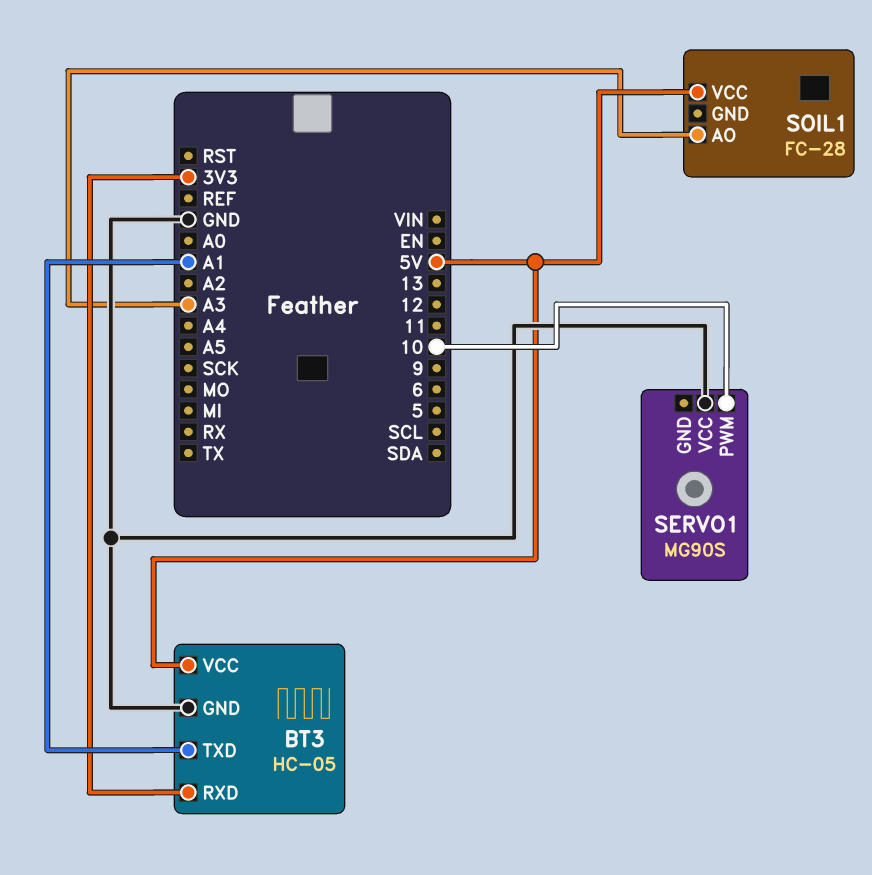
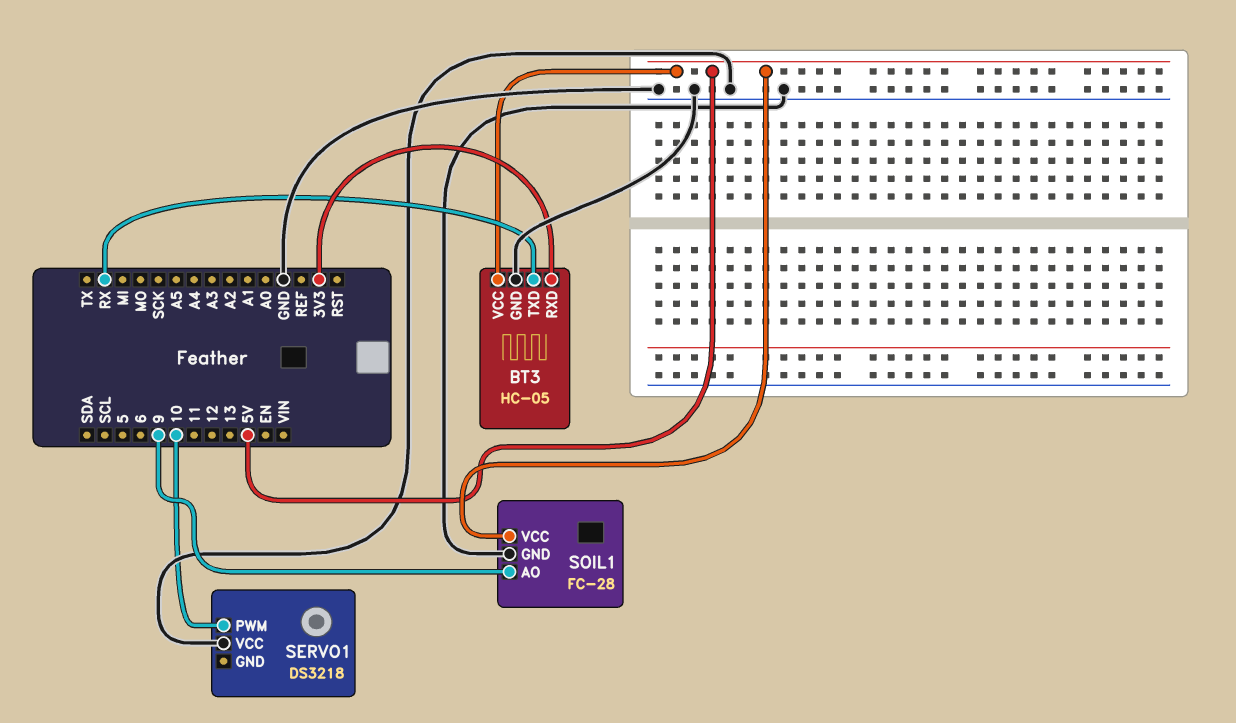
BT3 pin TXD: A1 -> RX
SERVO1: MG90S -> DS3218
SOIL1 pin AO: A3 -> 9
SOIL1 pin GND: none -> GND

